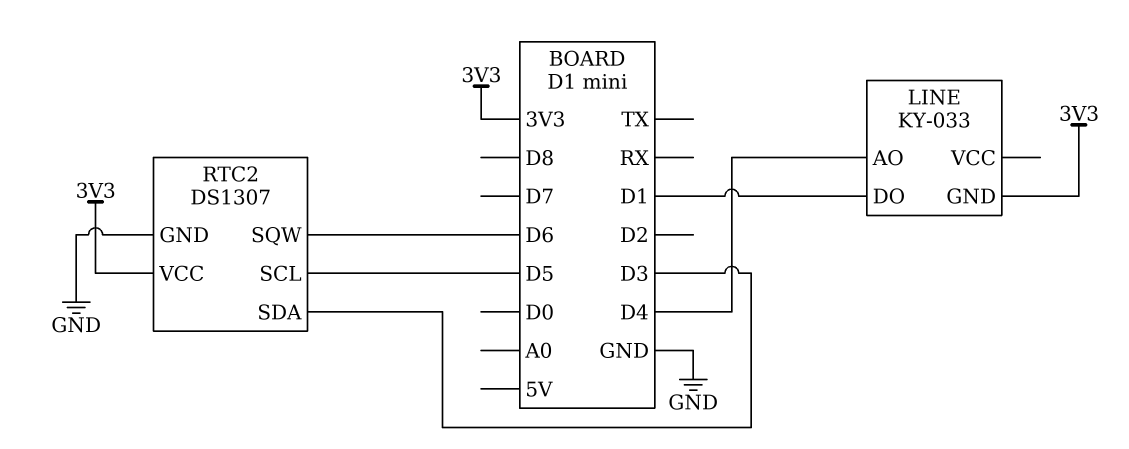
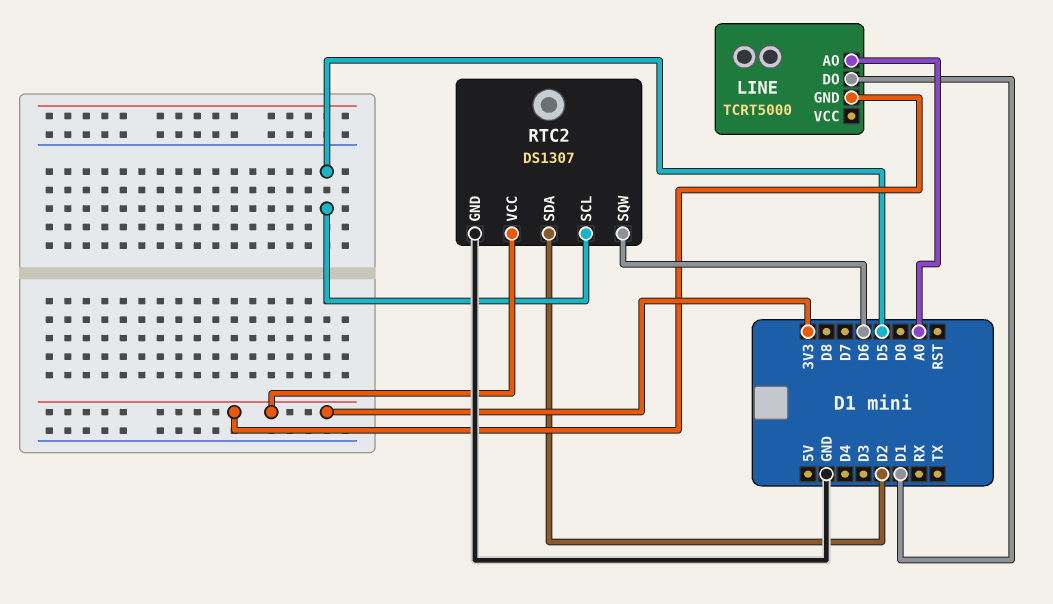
LINE: KY-033 -> TCRT5000
LINE pin AO: D4 -> A0
RTC2 pin SDA: D3 -> D2

